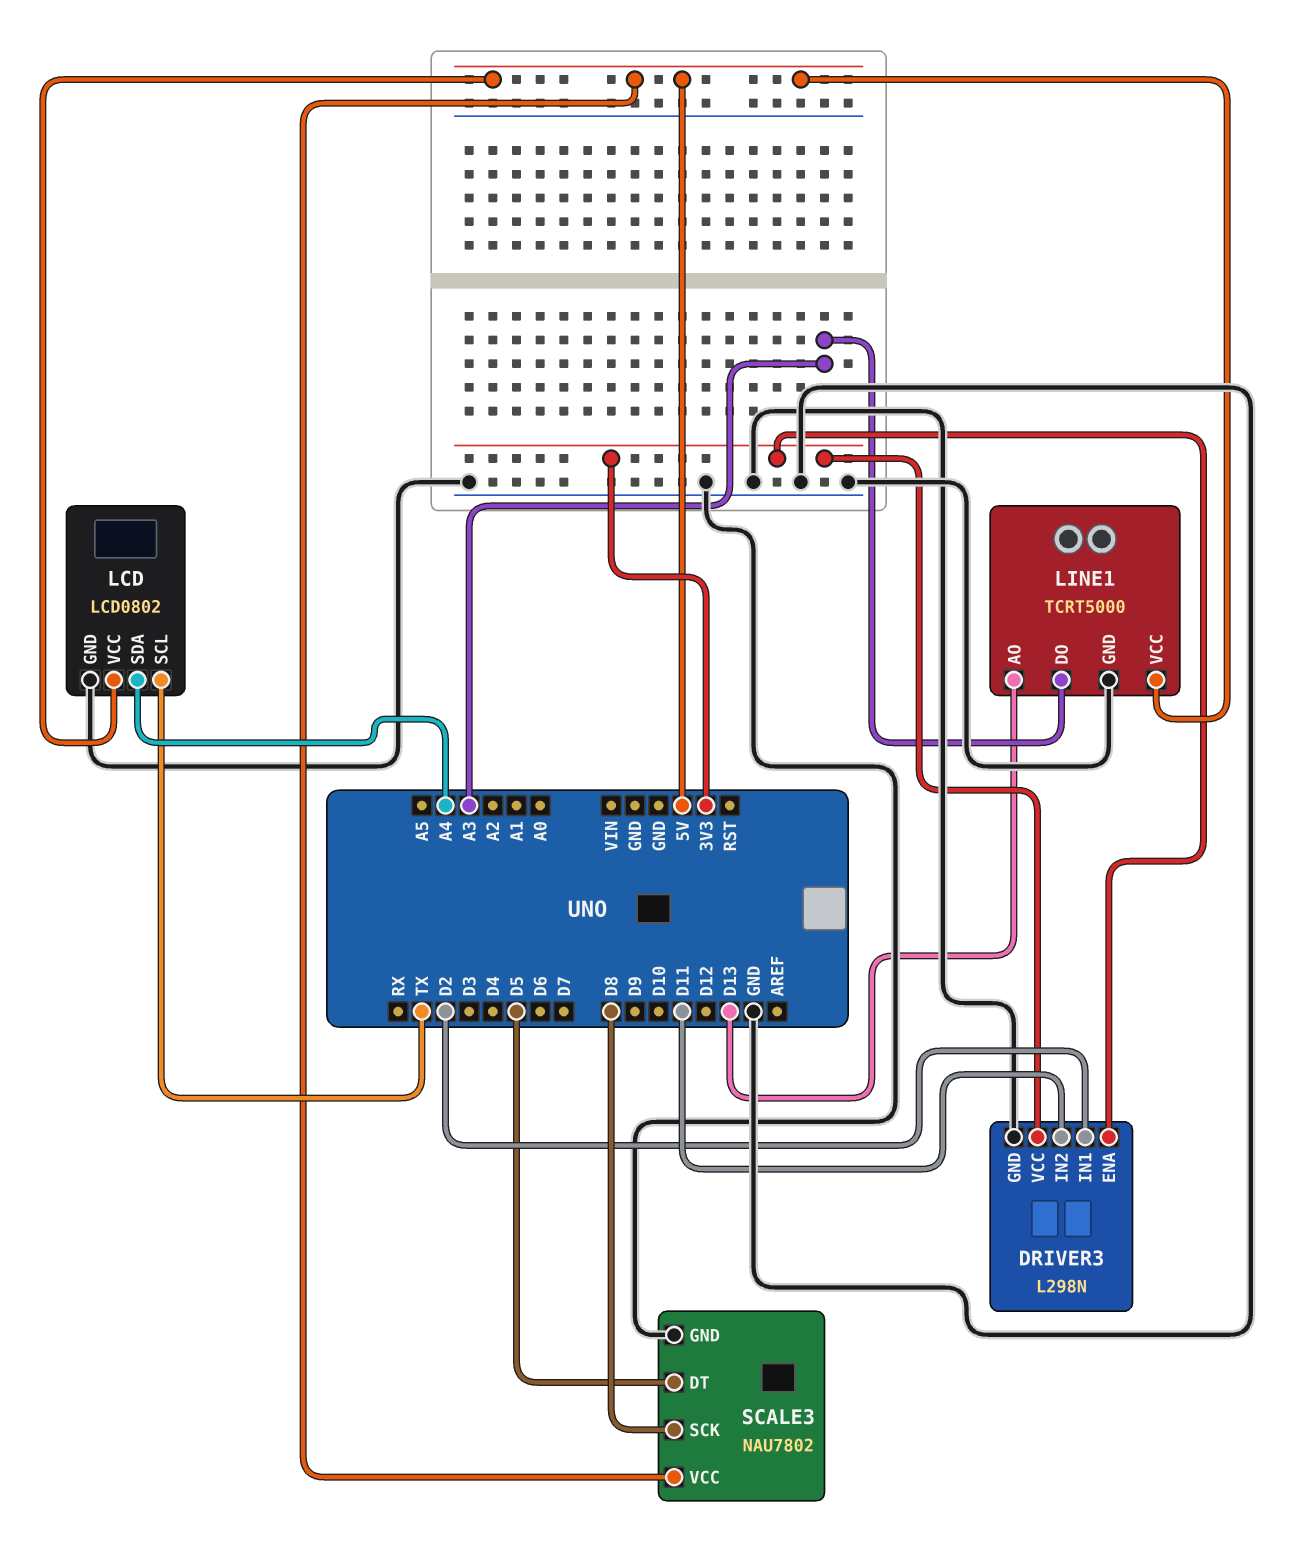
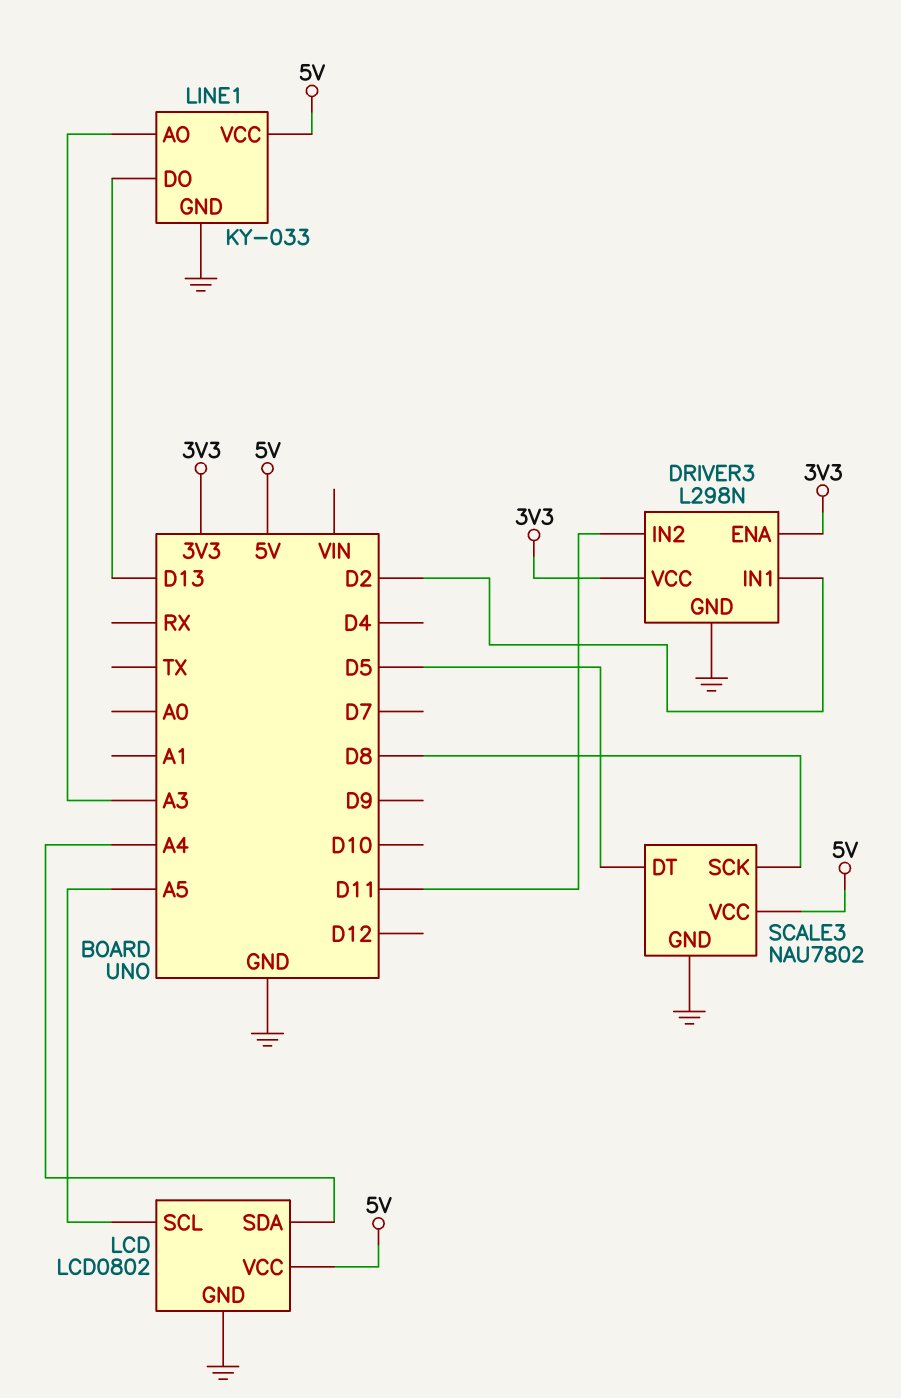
LCD pin SCL: TX -> A5
LINE1: TCRT5000 -> KY-033
LINE1 pin AO: D13 -> A3
LINE1 pin DO: A3 -> D13

